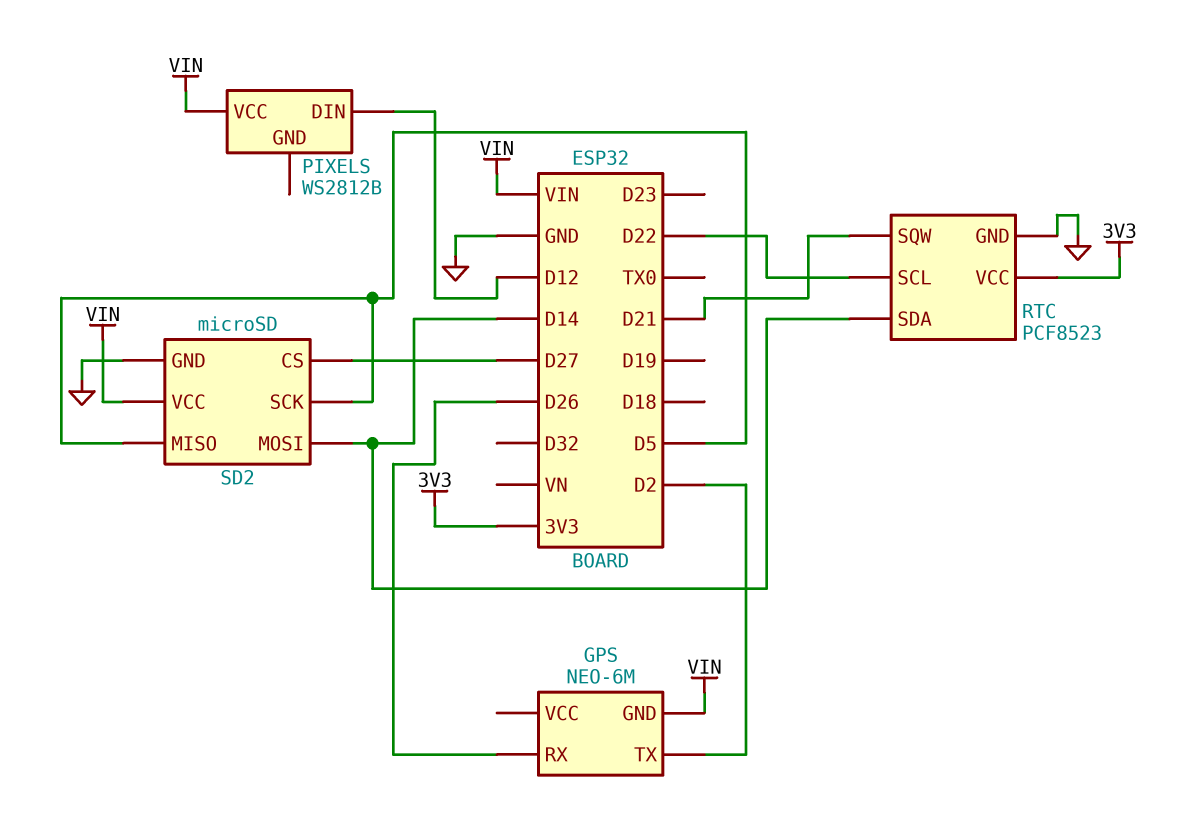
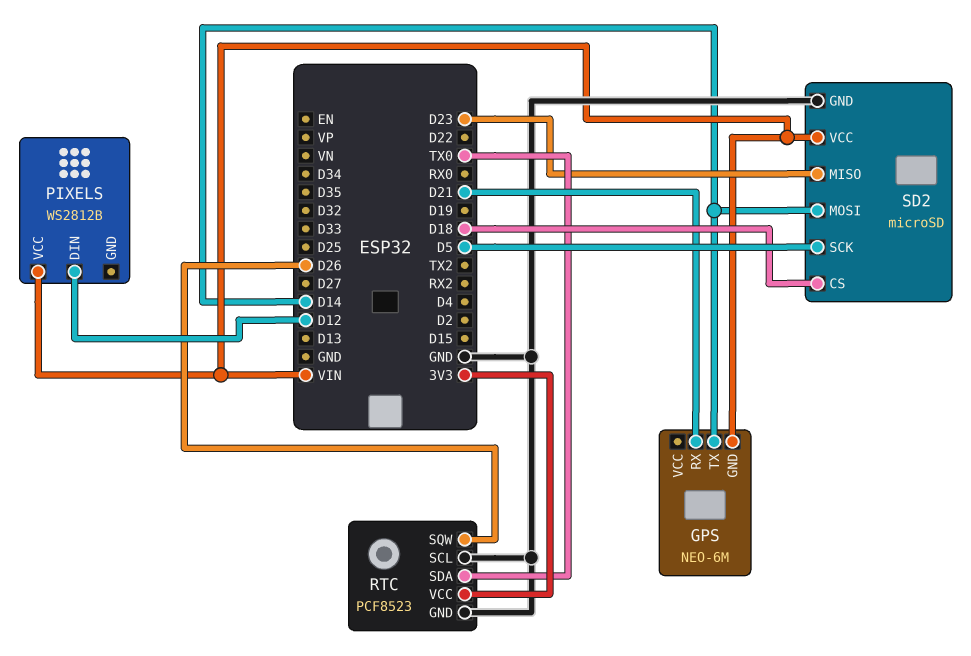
GPS pin RX: D26 -> D21
GPS pin TX: D2 -> D14
RTC pin SCL: D22 -> GND
RTC pin SDA: D14 -> TX0
RTC pin SQW: D21 -> D26
SD2 pin CS: D27 -> D18
SD2 pin MISO: D5 -> D23

